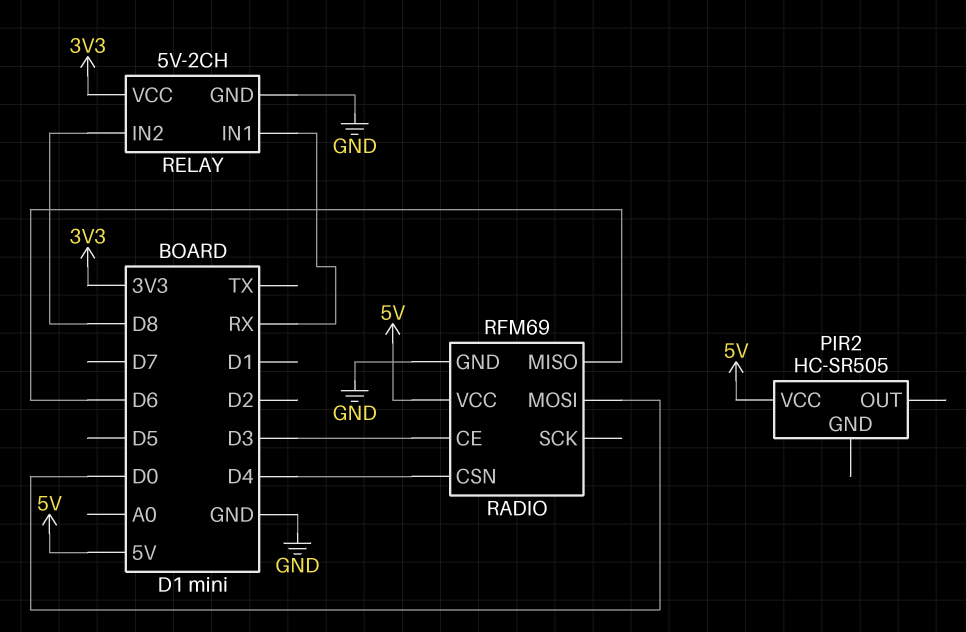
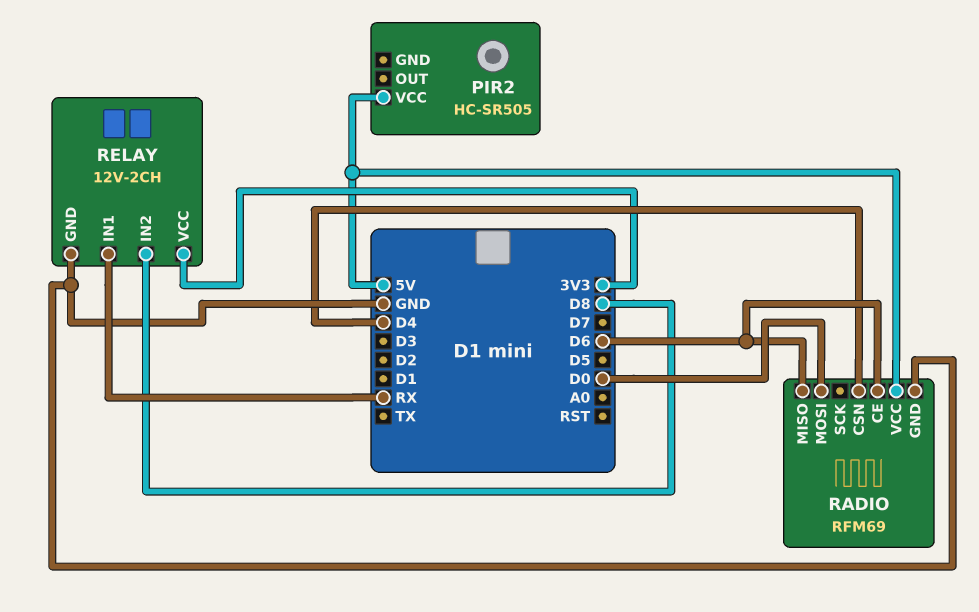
RADIO pin CE: D3 -> D6
RELAY: 5V-2CH -> 12V-2CH

